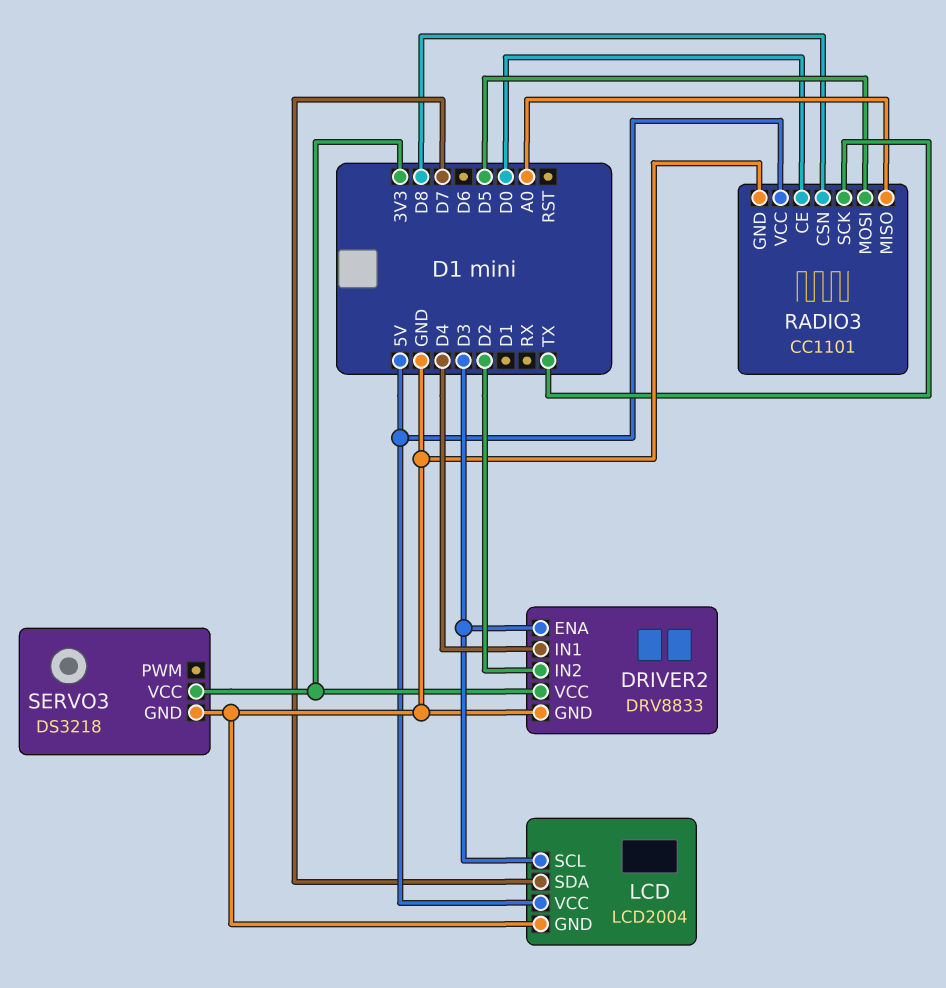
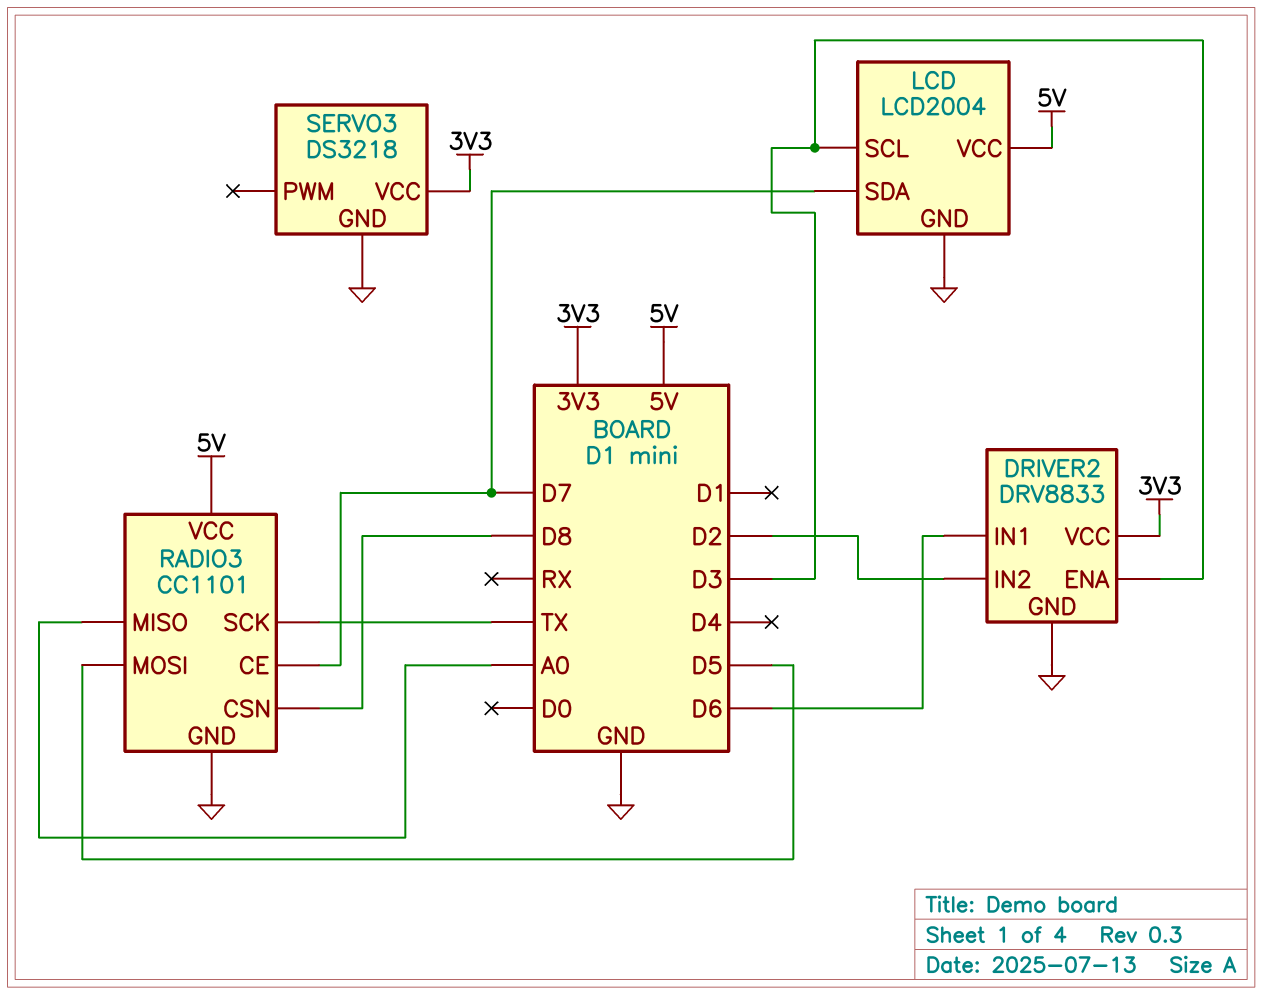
DRIVER2 pin IN1: D4 -> D6
RADIO3 pin CE: D0 -> D7

